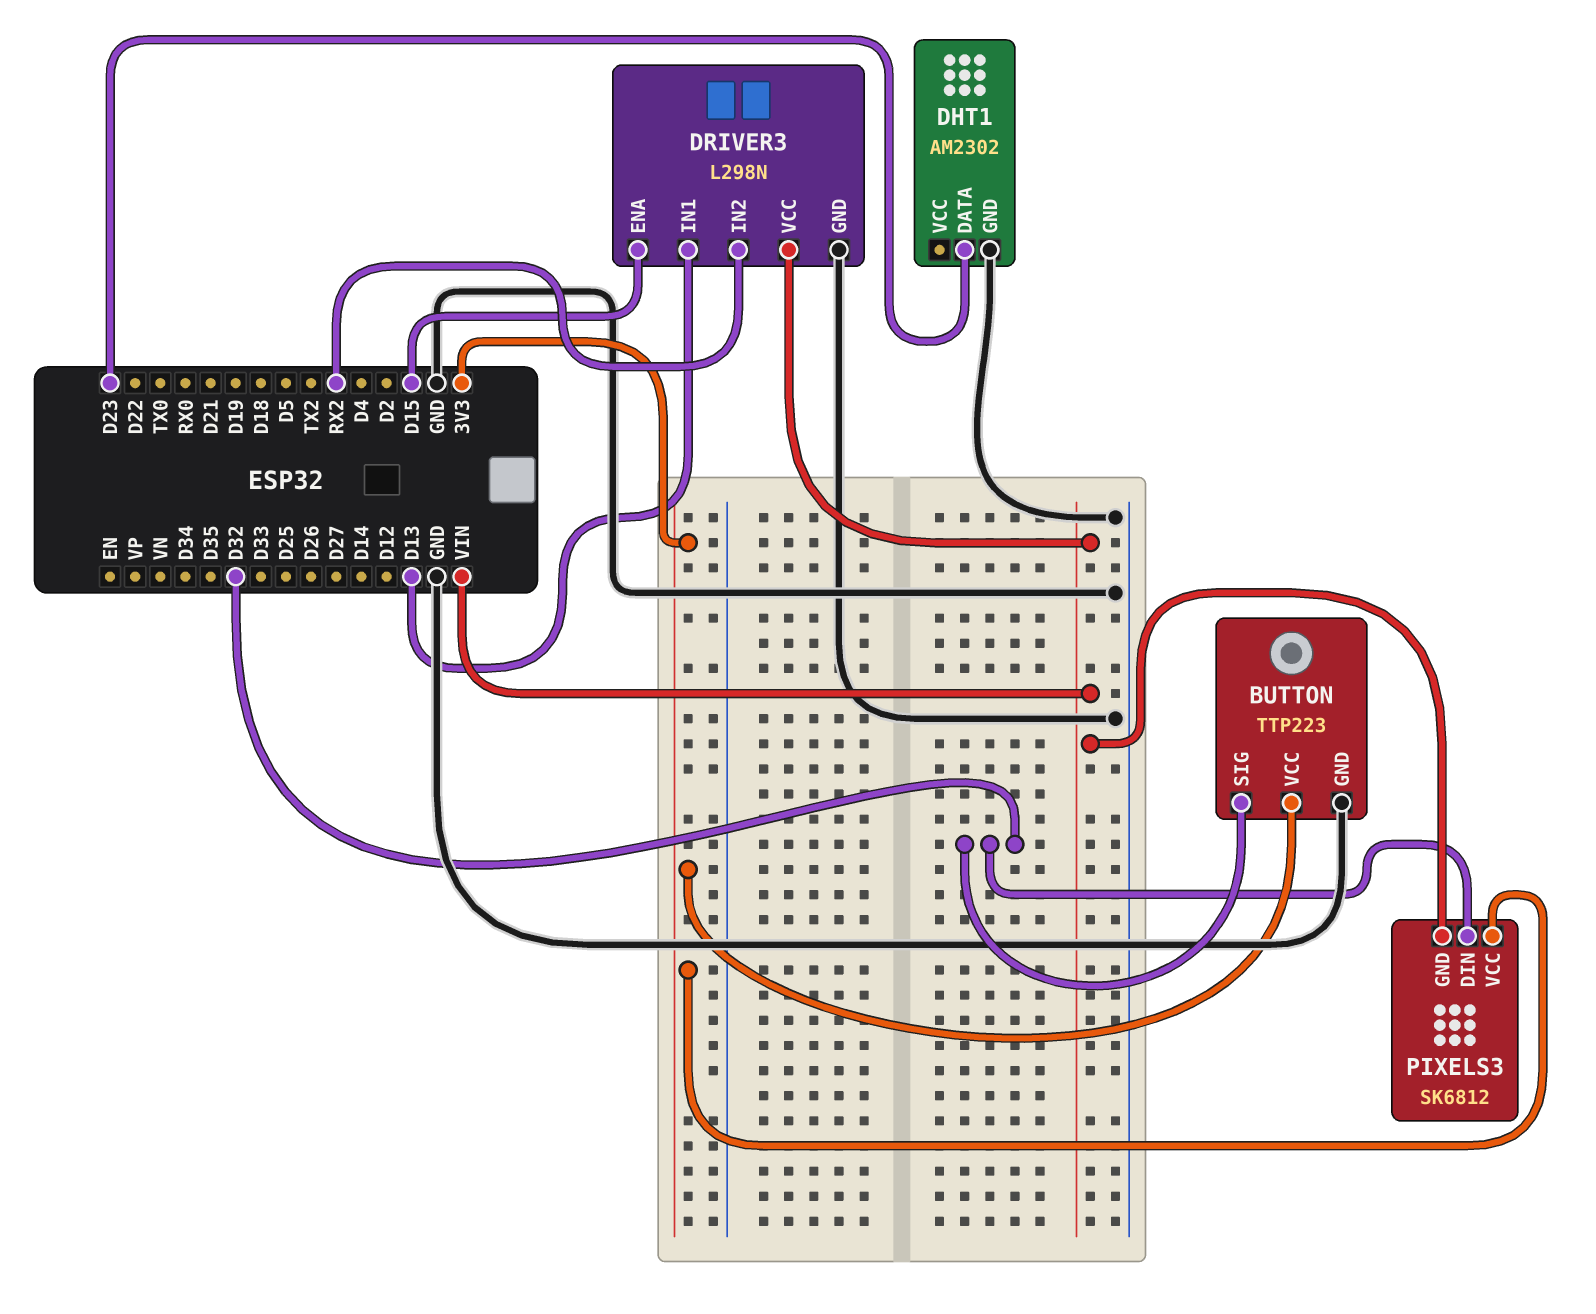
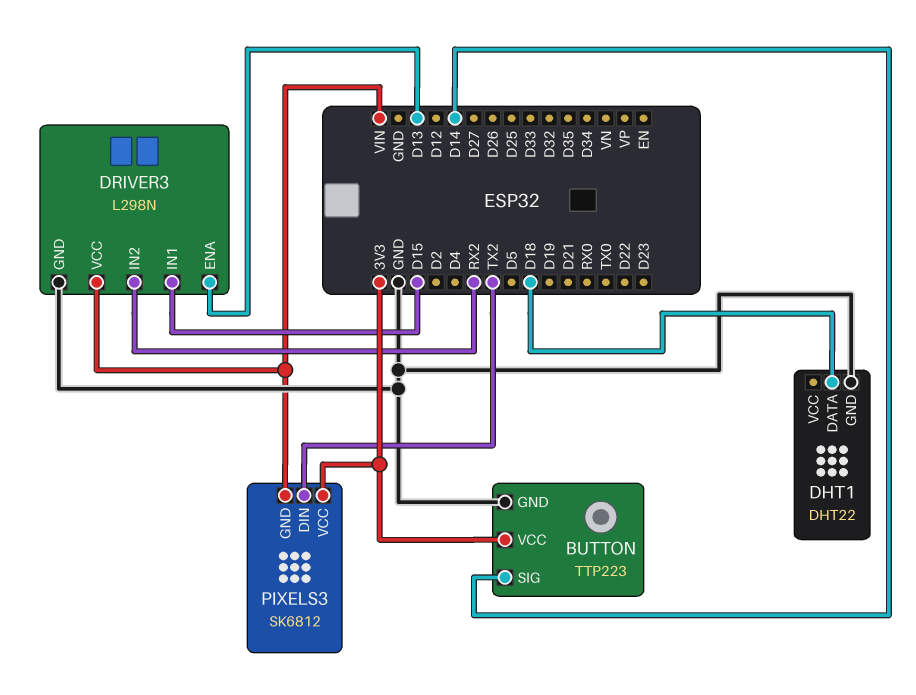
BUTTON pin SIG: D32 -> D14
DHT1: AM2302 -> DHT22
DHT1 pin DATA: D23 -> D18
DRIVER3 pin ENA: D15 -> D13
DRIVER3 pin IN1: D13 -> D15
PIXELS3 pin DIN: D32 -> TX2

